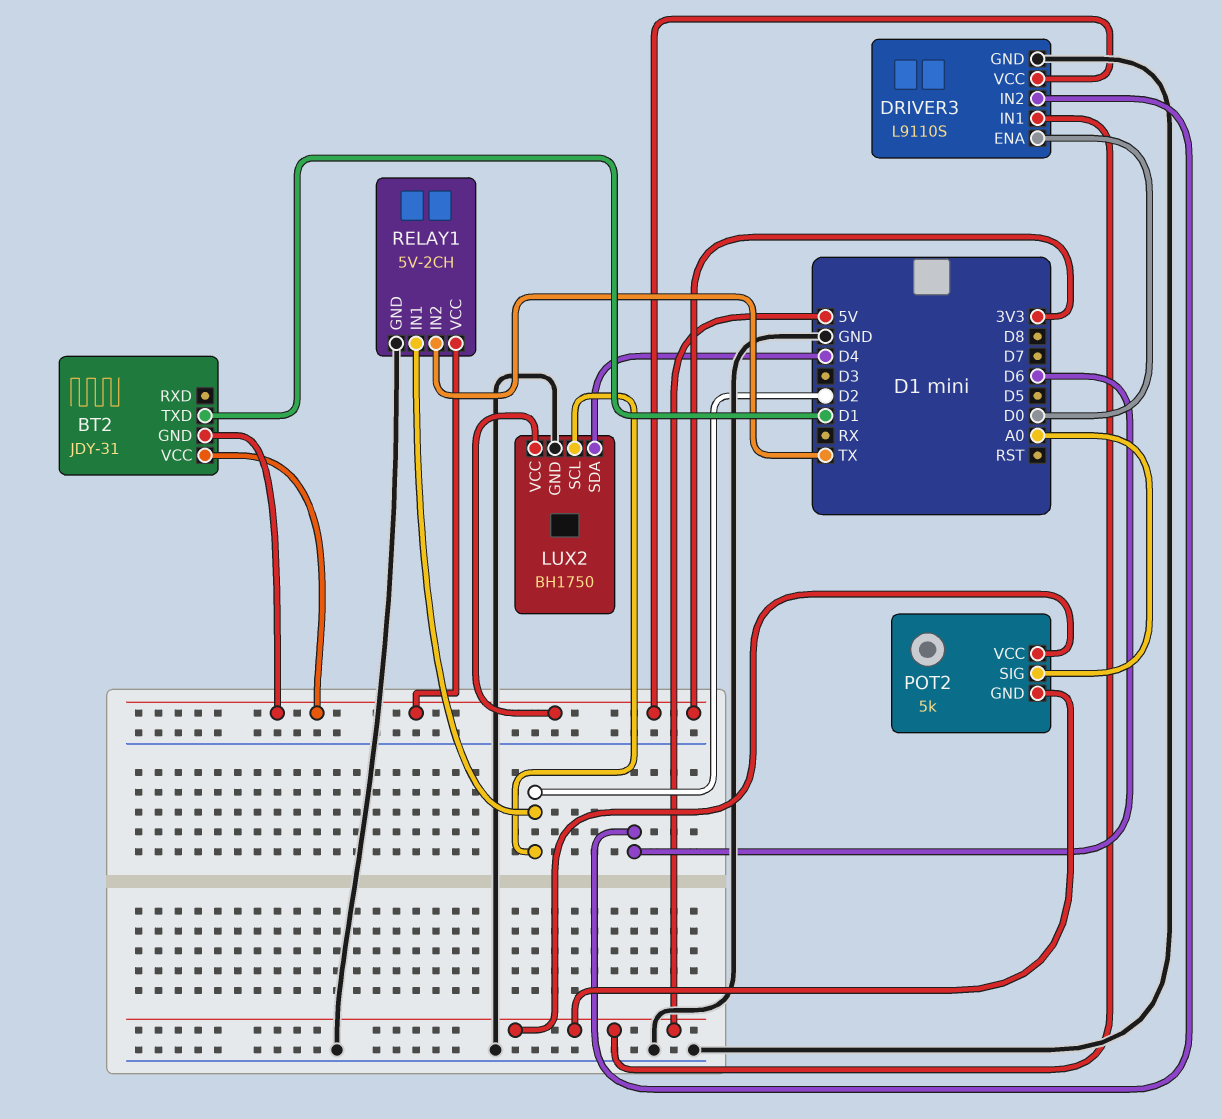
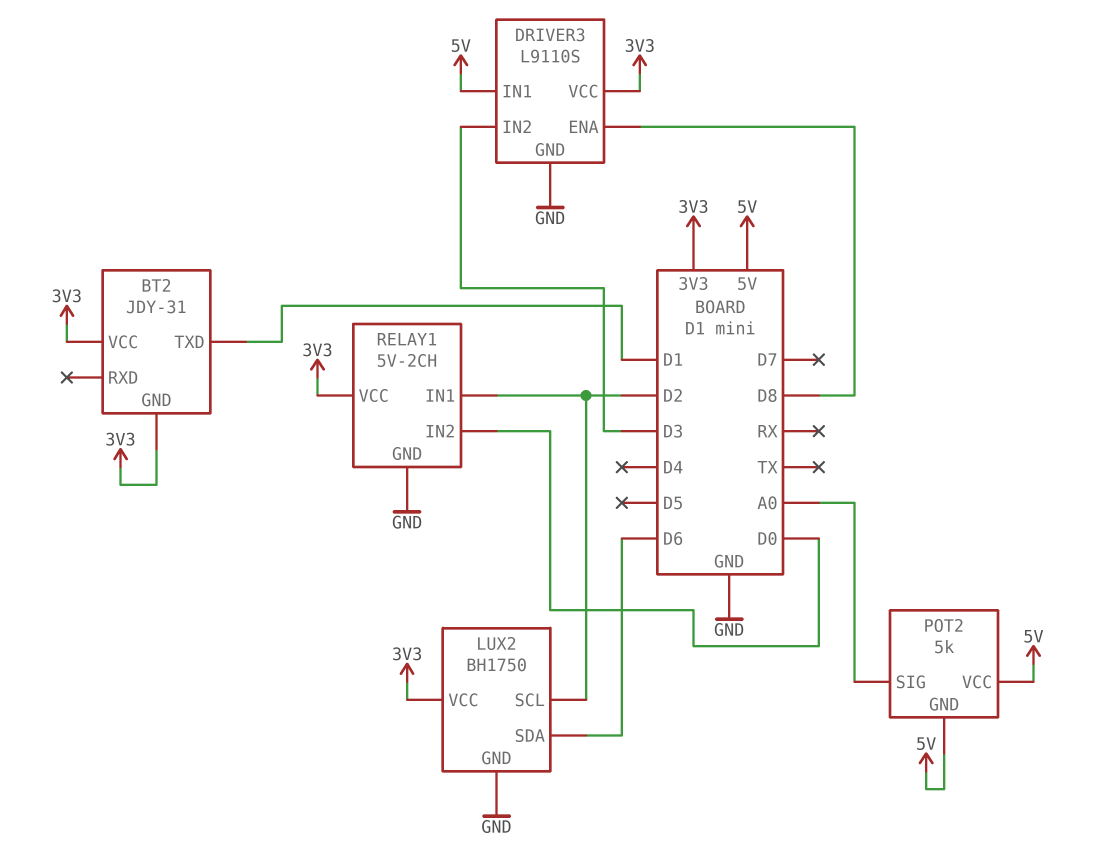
DRIVER3 pin ENA: D0 -> D8
DRIVER3 pin IN2: D6 -> D3
LUX2 pin SDA: D4 -> D6
RELAY1 pin IN2: TX -> D0

